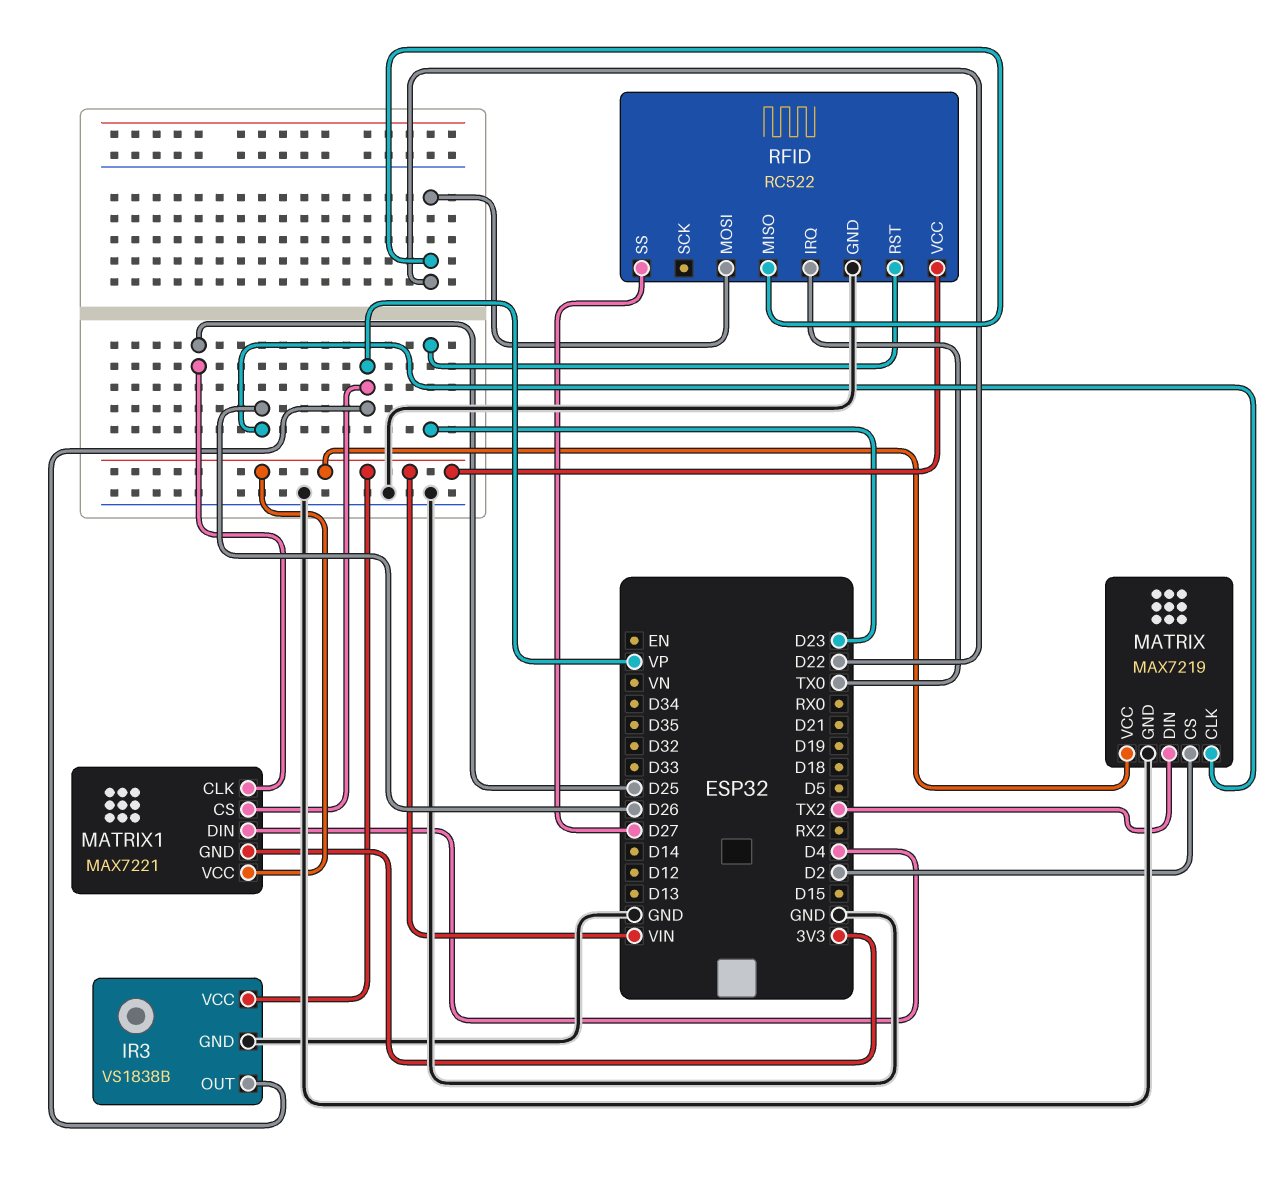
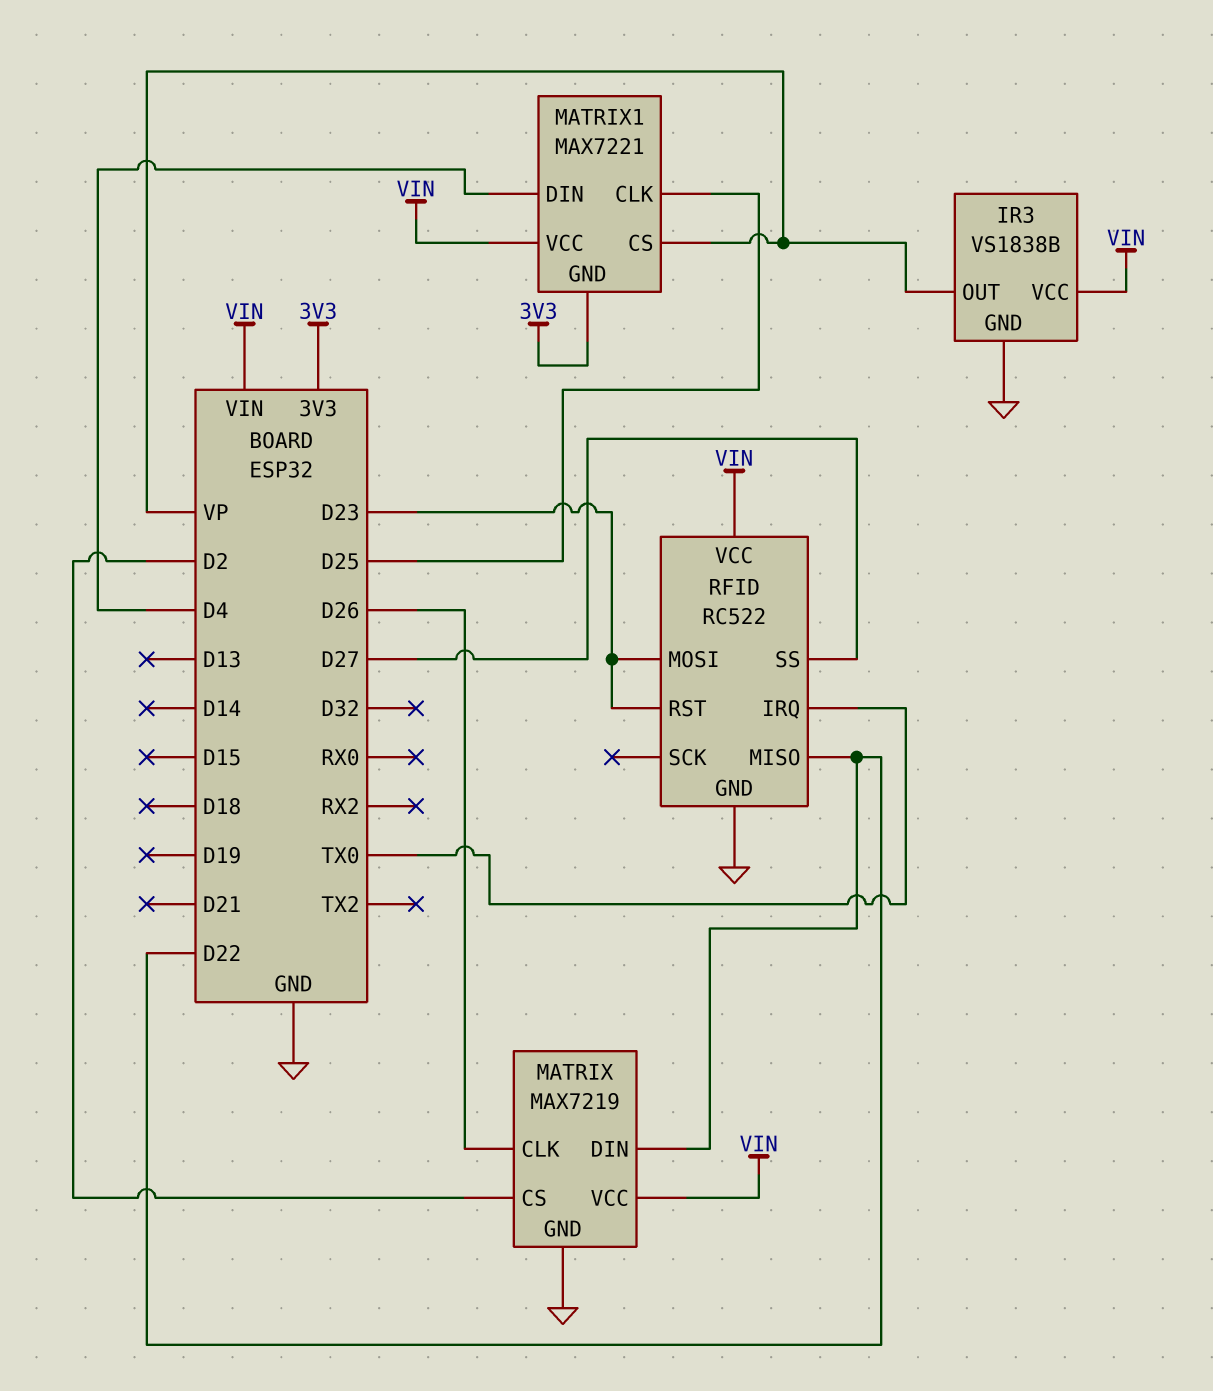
MATRIX pin DIN: TX2 -> D22
RFID pin MOSI: D22 -> D23

